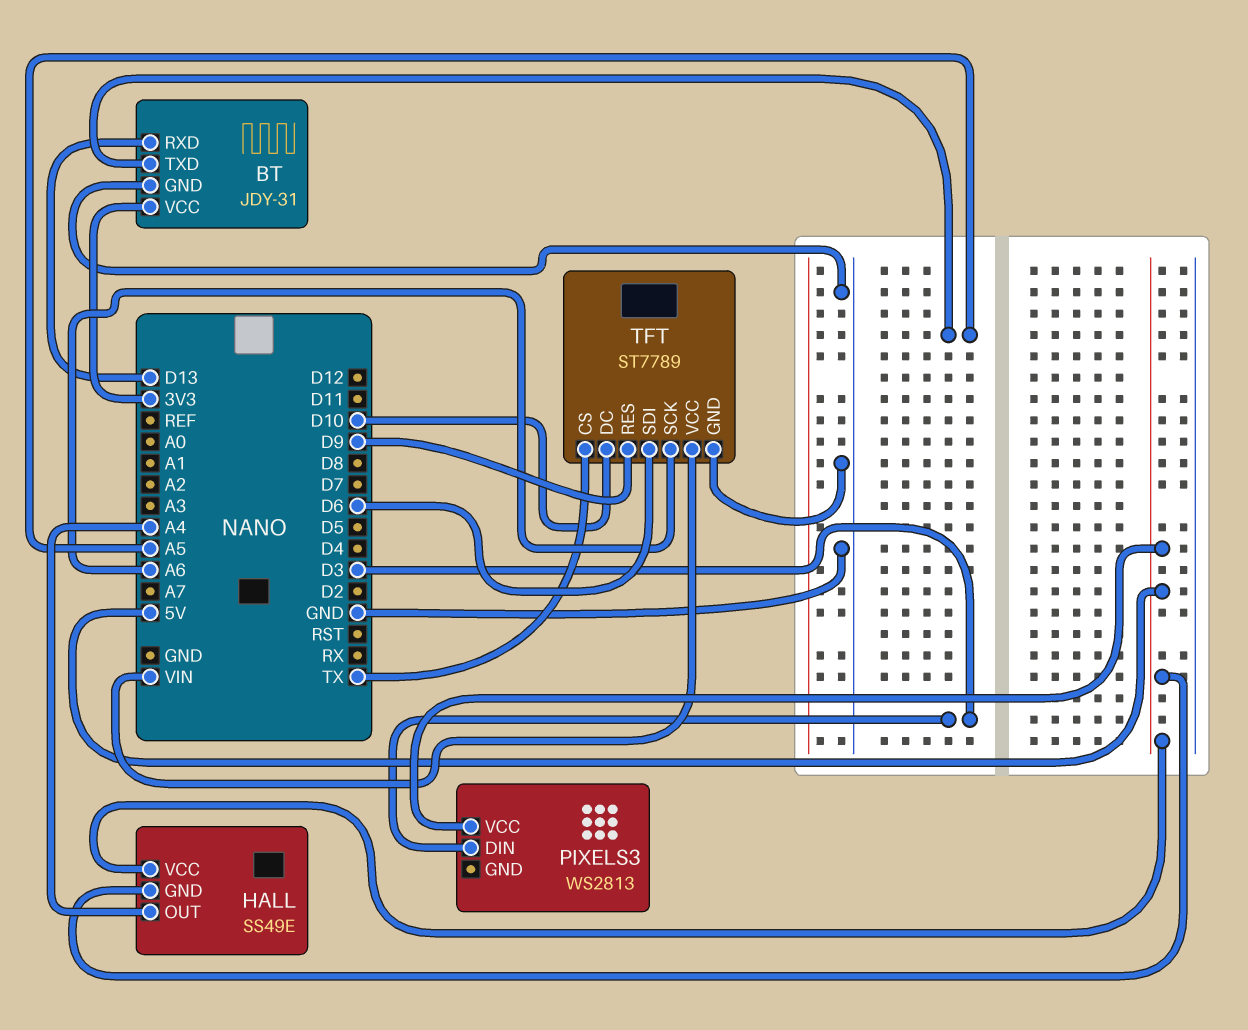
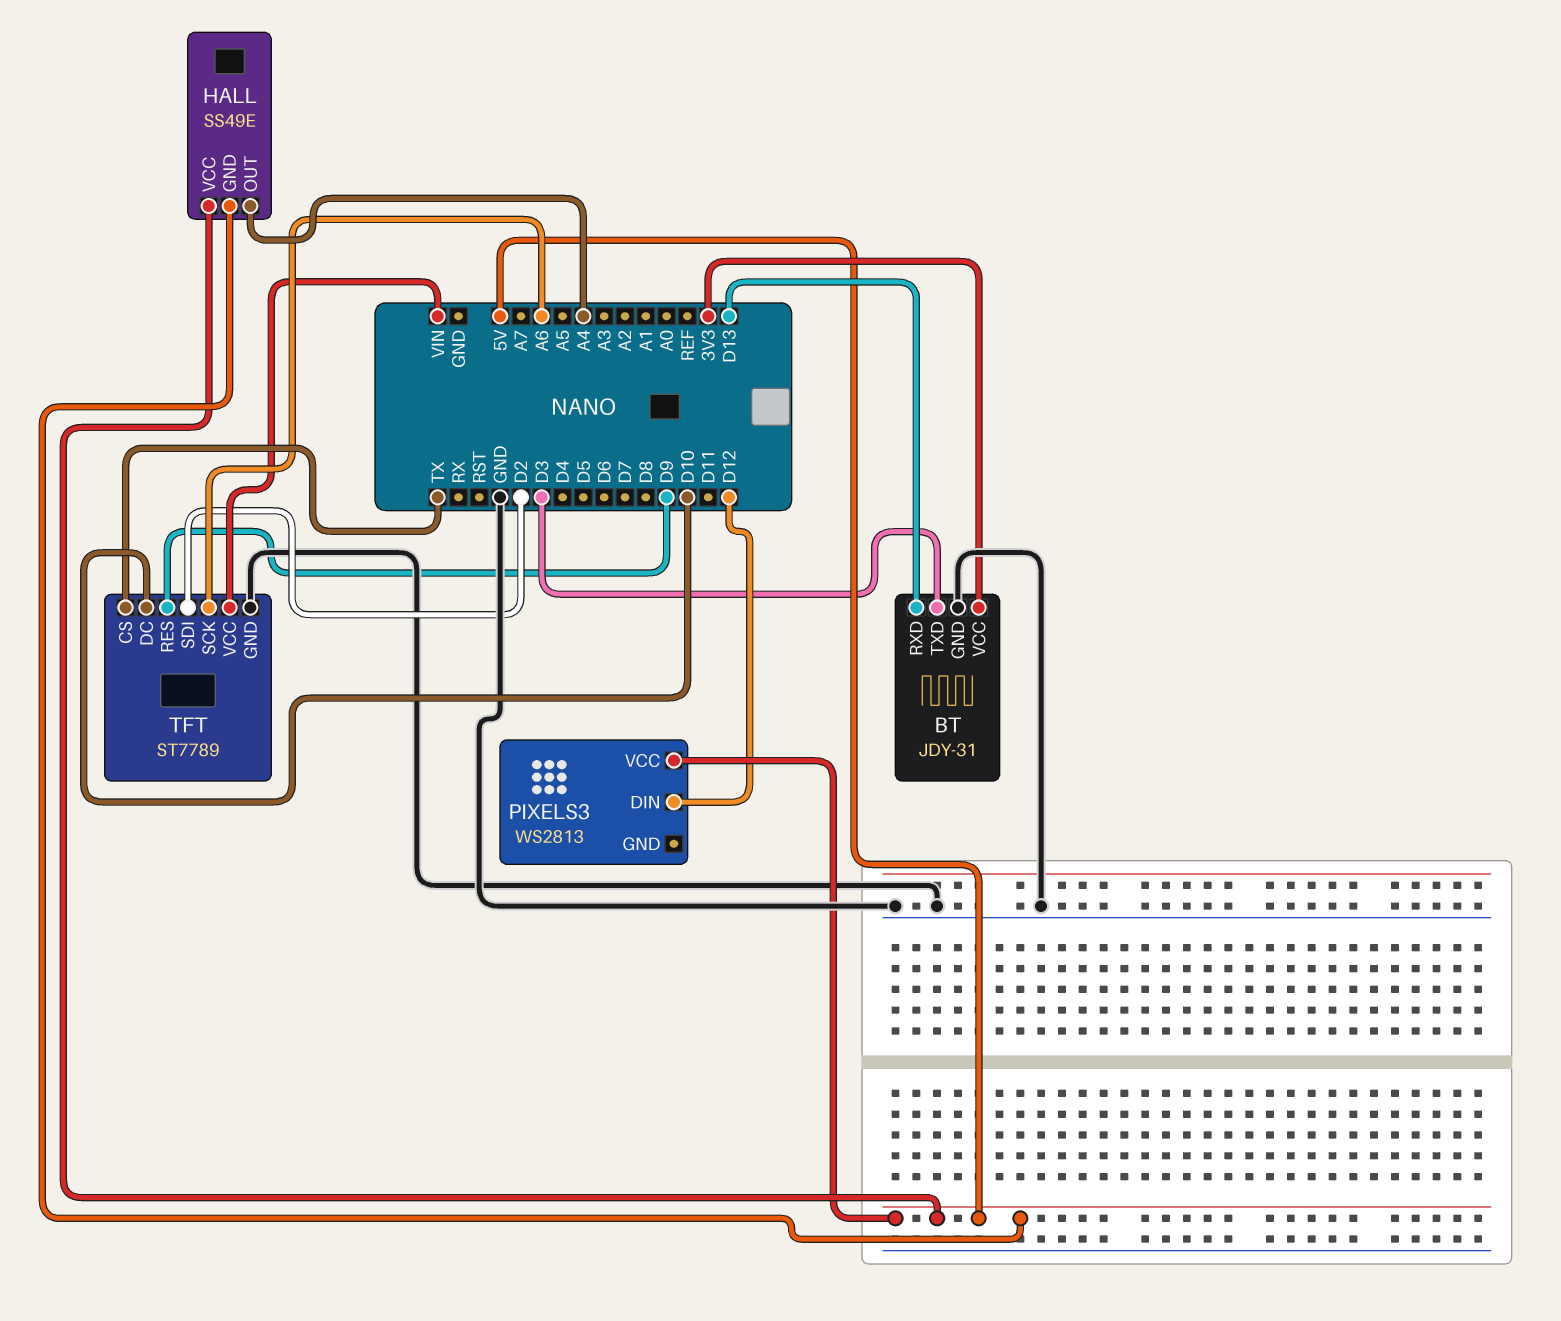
BT pin TXD: A5 -> D3
PIXELS3 pin DIN: D3 -> D12
TFT pin SDI: D6 -> D2

